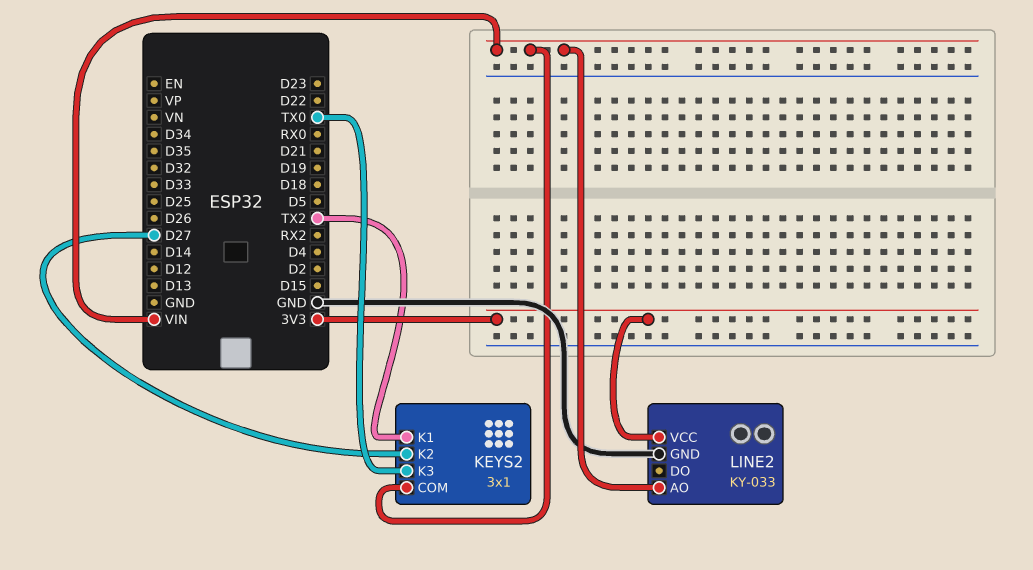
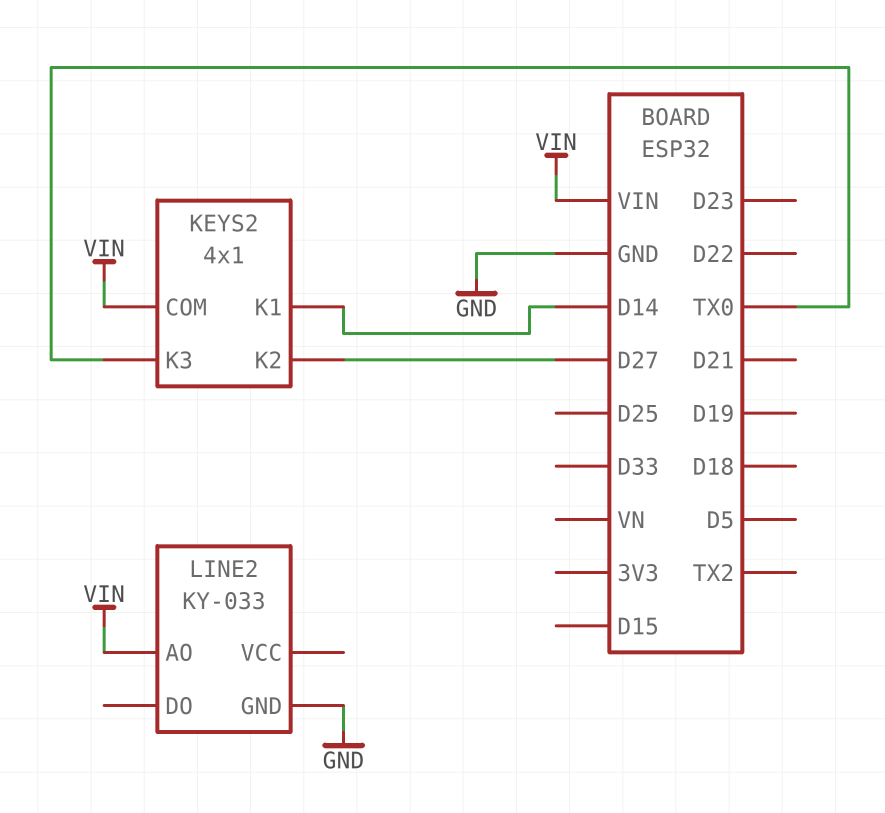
KEYS2: 3x1 -> 4x1
KEYS2 pin K1: TX2 -> D14
LINE2 pin VCC: 3V3 -> none

